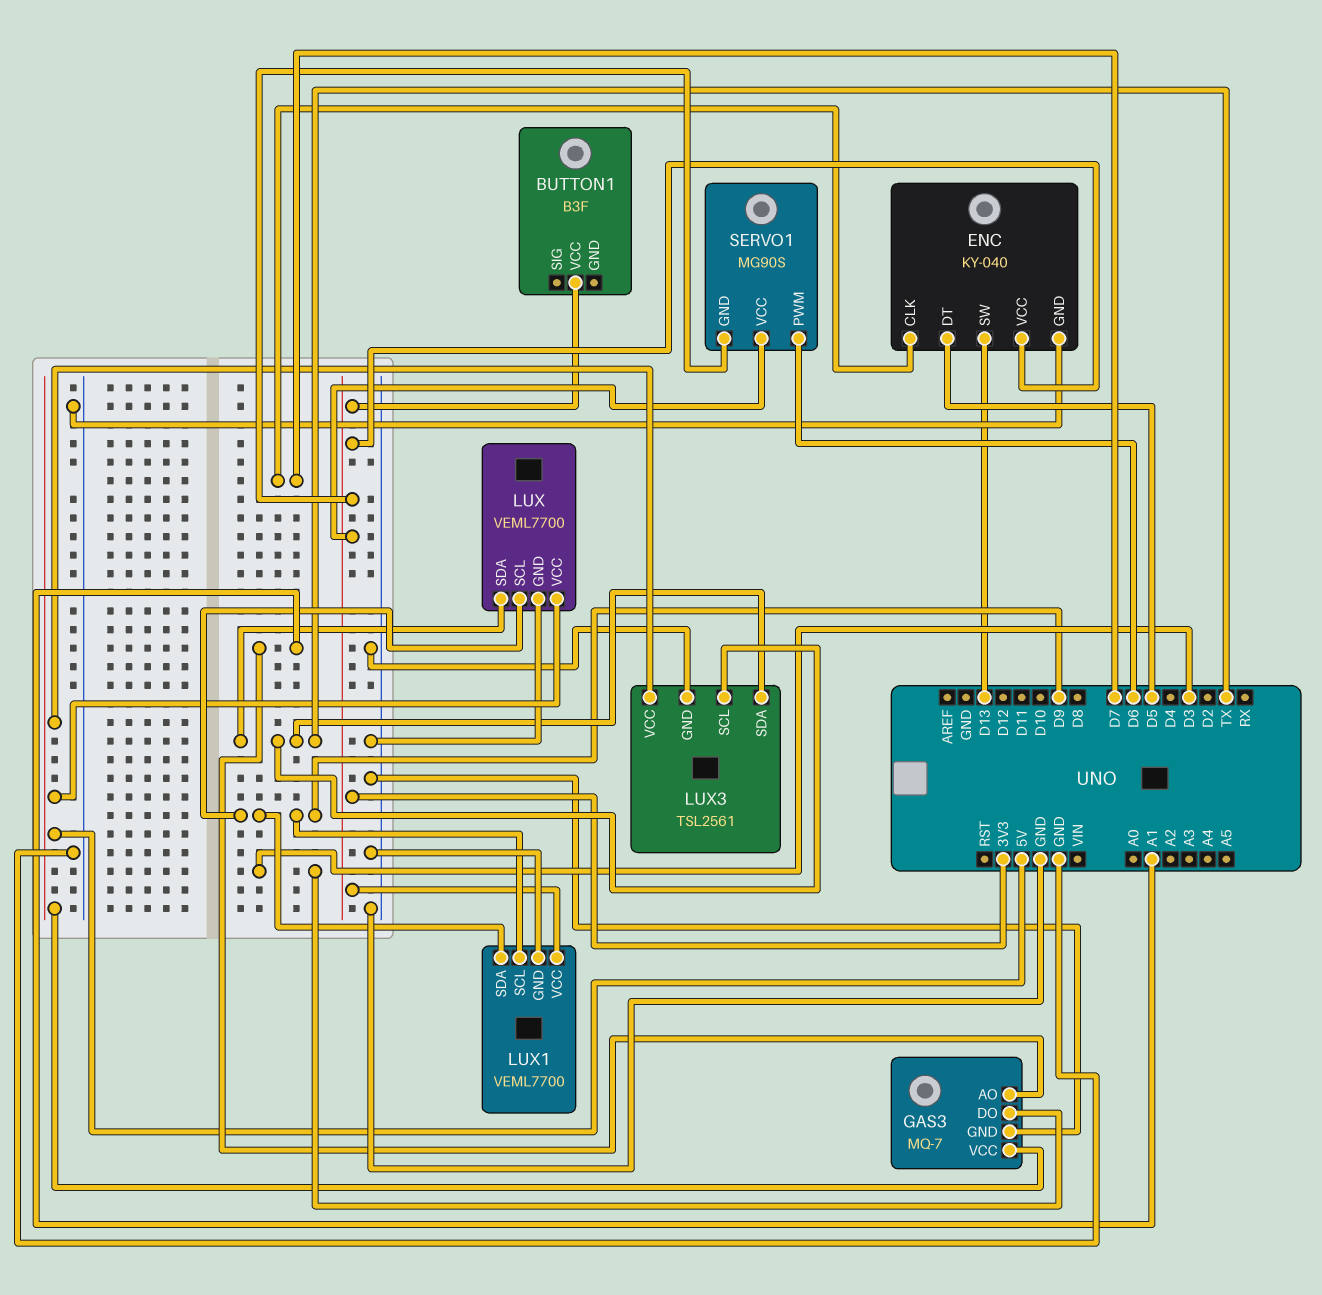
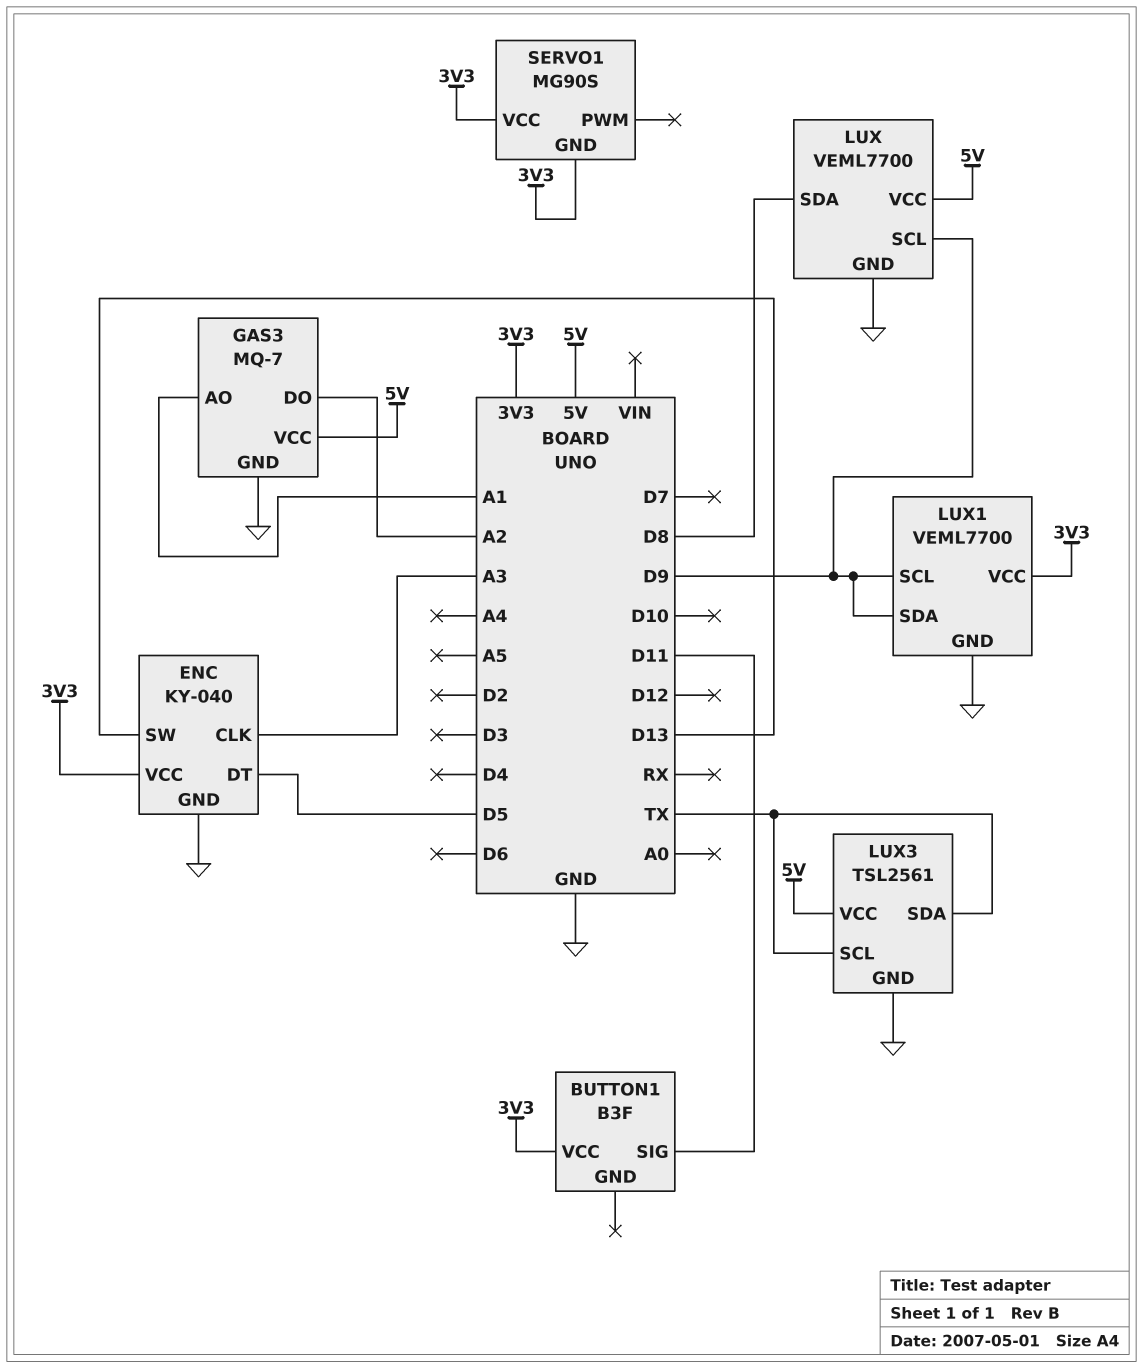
BUTTON1 pin SIG: none -> D11
ENC pin CLK: D7 -> A3
GAS3 pin DO: D3 -> A2
LUX pin SDA: TX -> D8
SERVO1 pin PWM: D6 -> none

